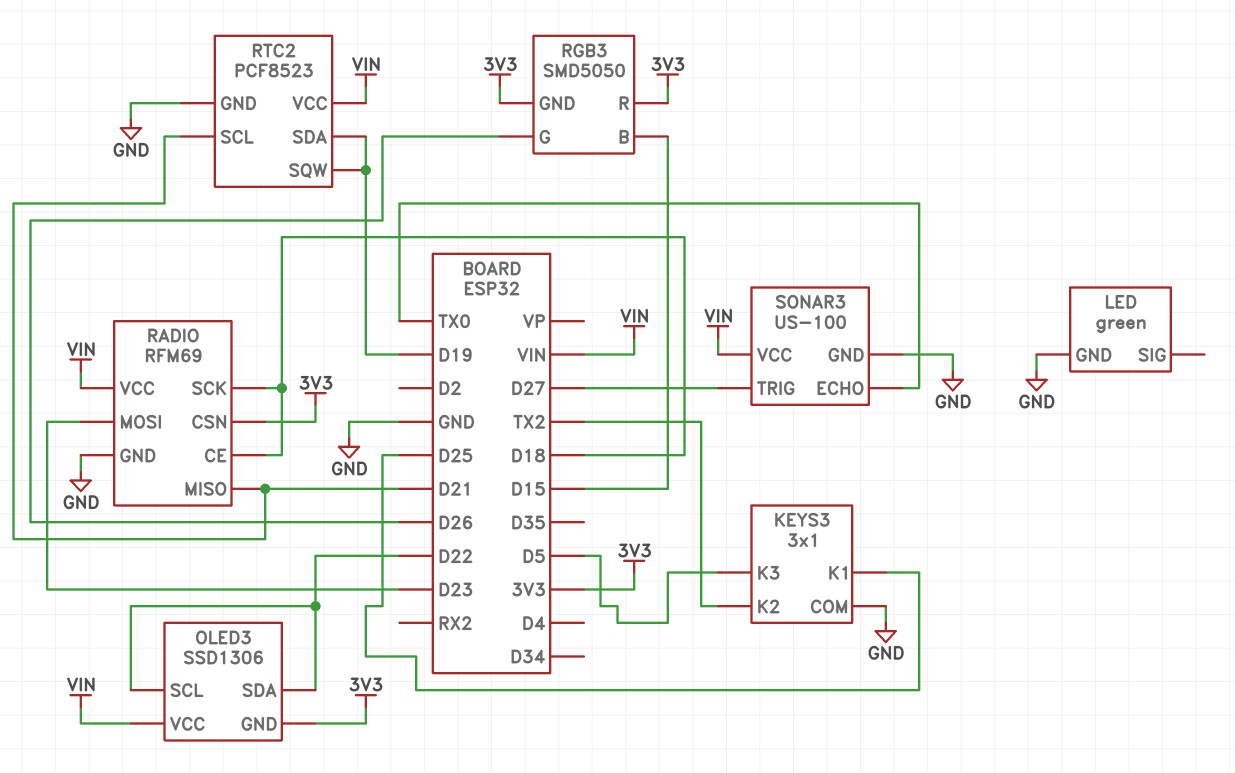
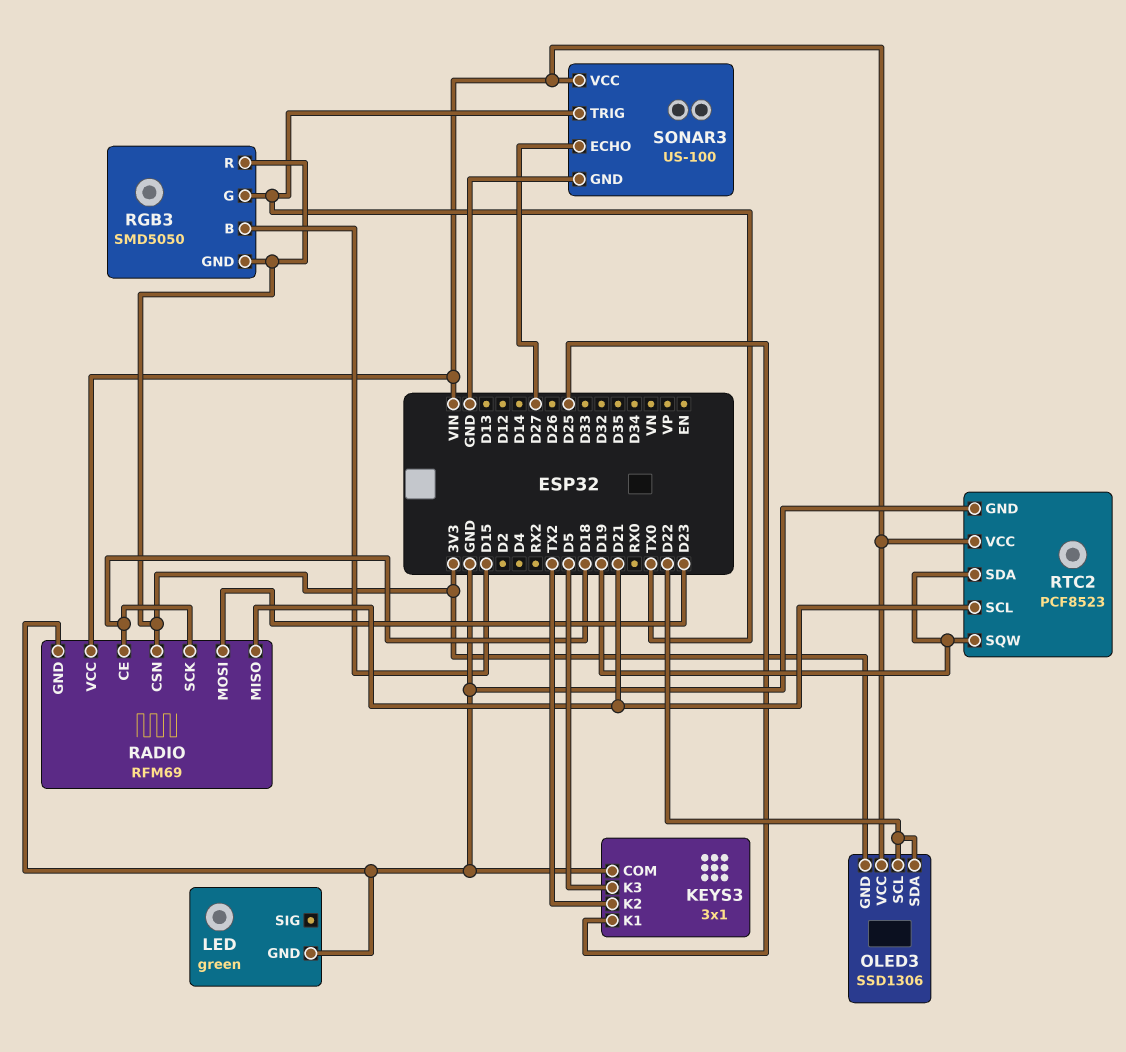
RGB3 pin G: D26 -> TX0
SONAR3 pin ECHO: TX0 -> D27
SONAR3 pin TRIG: D27 -> TX0

